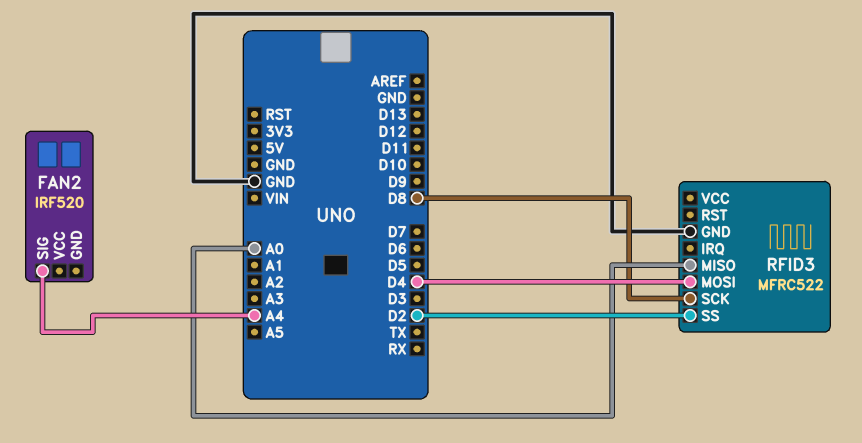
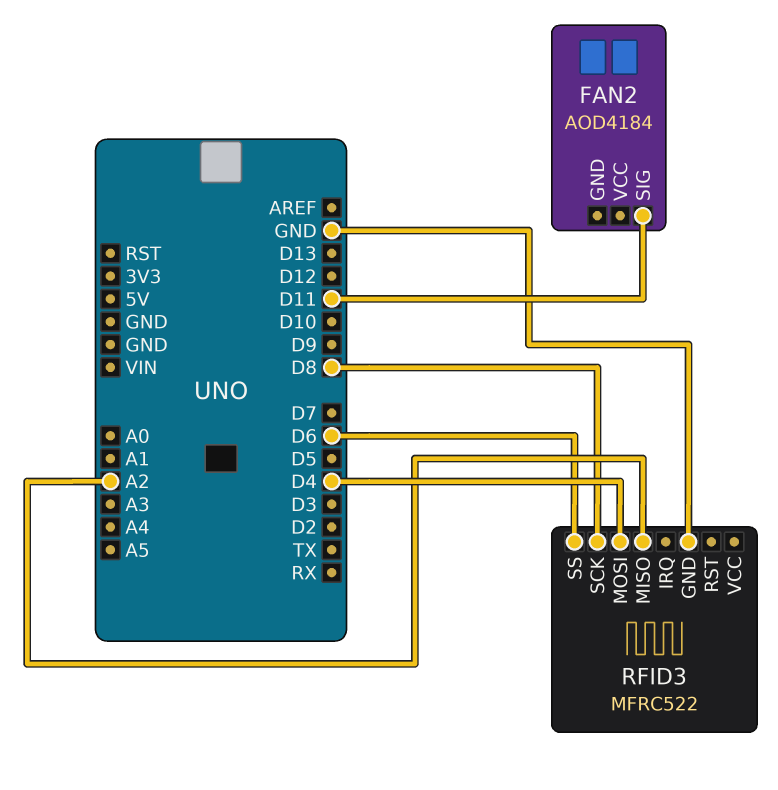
FAN2: IRF520 -> AOD4184
FAN2 pin SIG: A4 -> D11
RFID3 pin MISO: A0 -> A2
RFID3 pin SS: D2 -> D6

